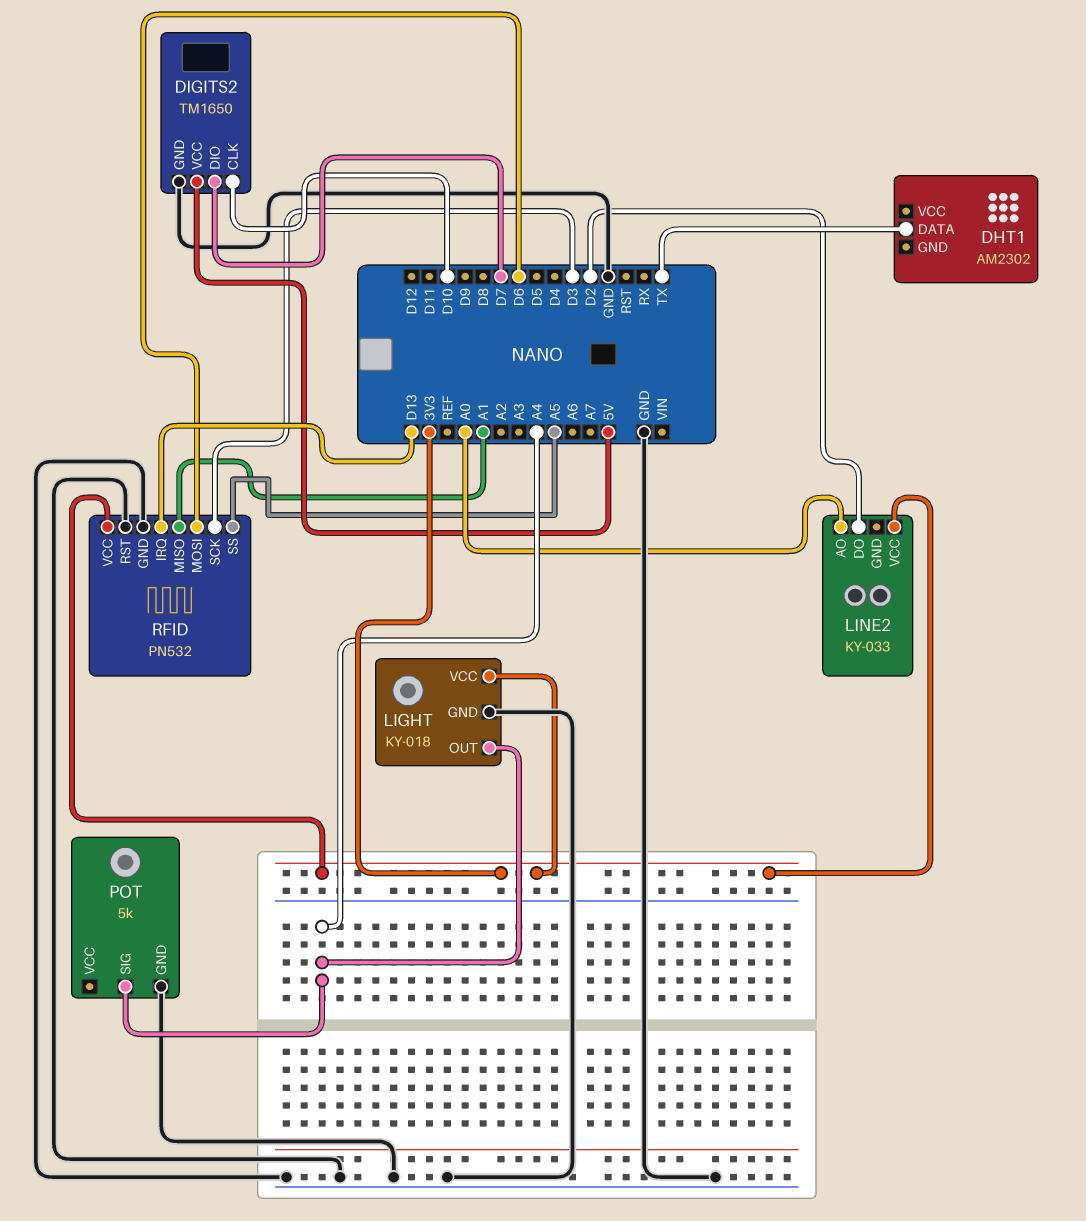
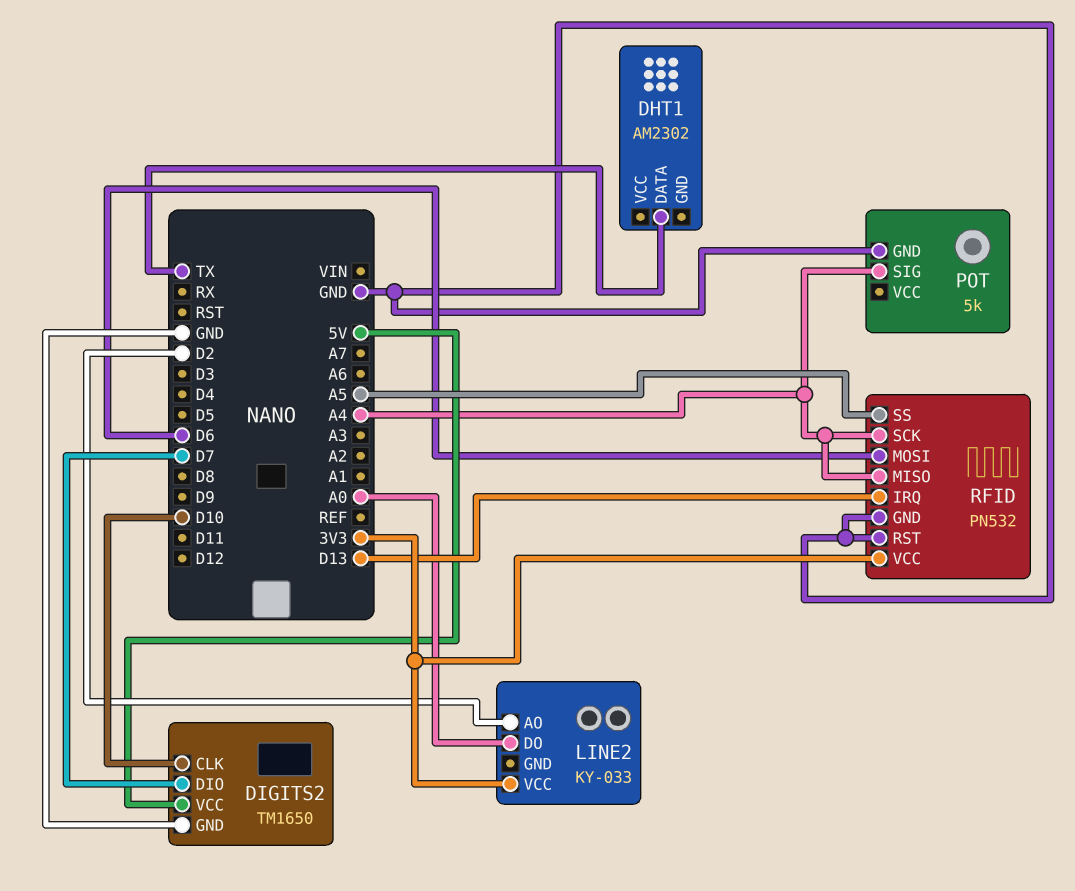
LIGHT: KY-018 -> none
LIGHT pin GND: GND -> none
LIGHT pin OUT: A4 -> none
LIGHT pin VCC: 3V3 -> none
LINE2 pin AO: A0 -> D2
LINE2 pin DO: D2 -> A0
RFID pin MISO: A1 -> A4
RFID pin SCK: D3 -> A4

